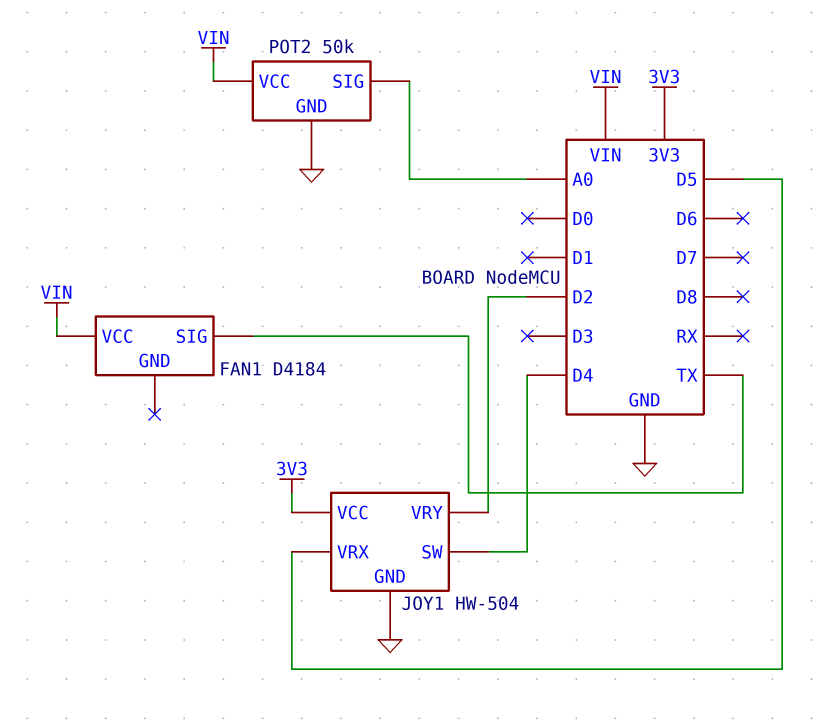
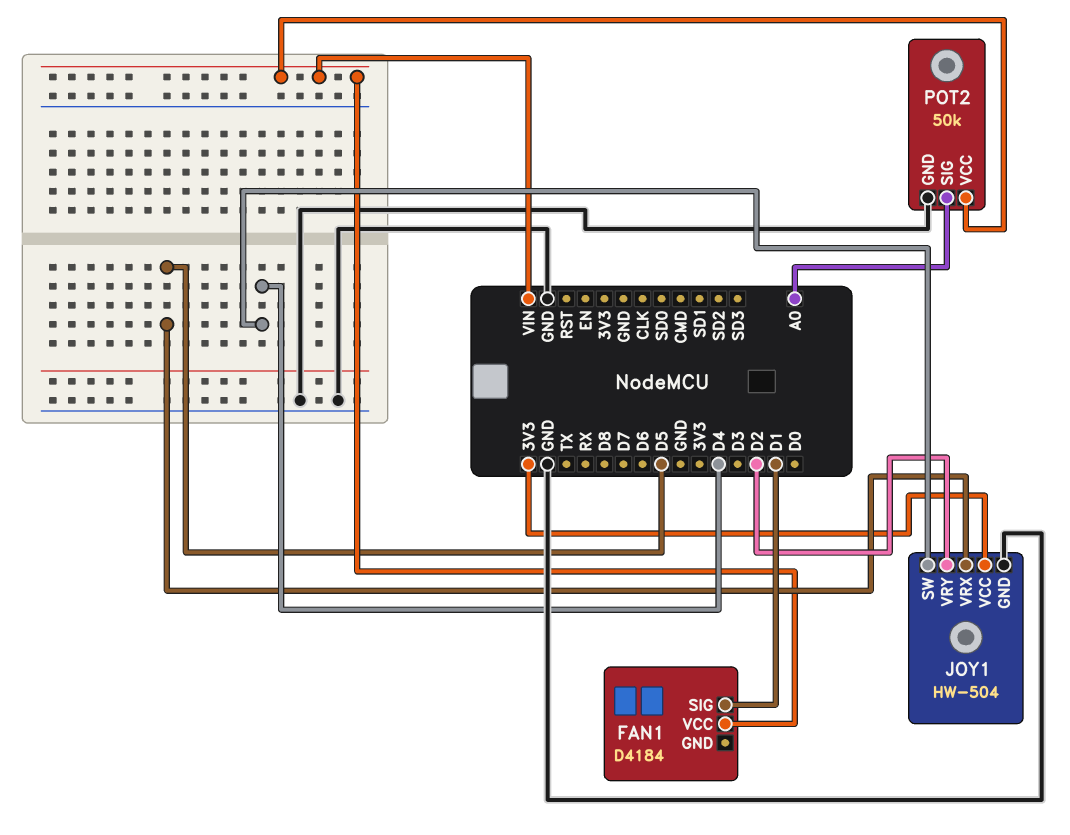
FAN1 pin SIG: TX -> D1

